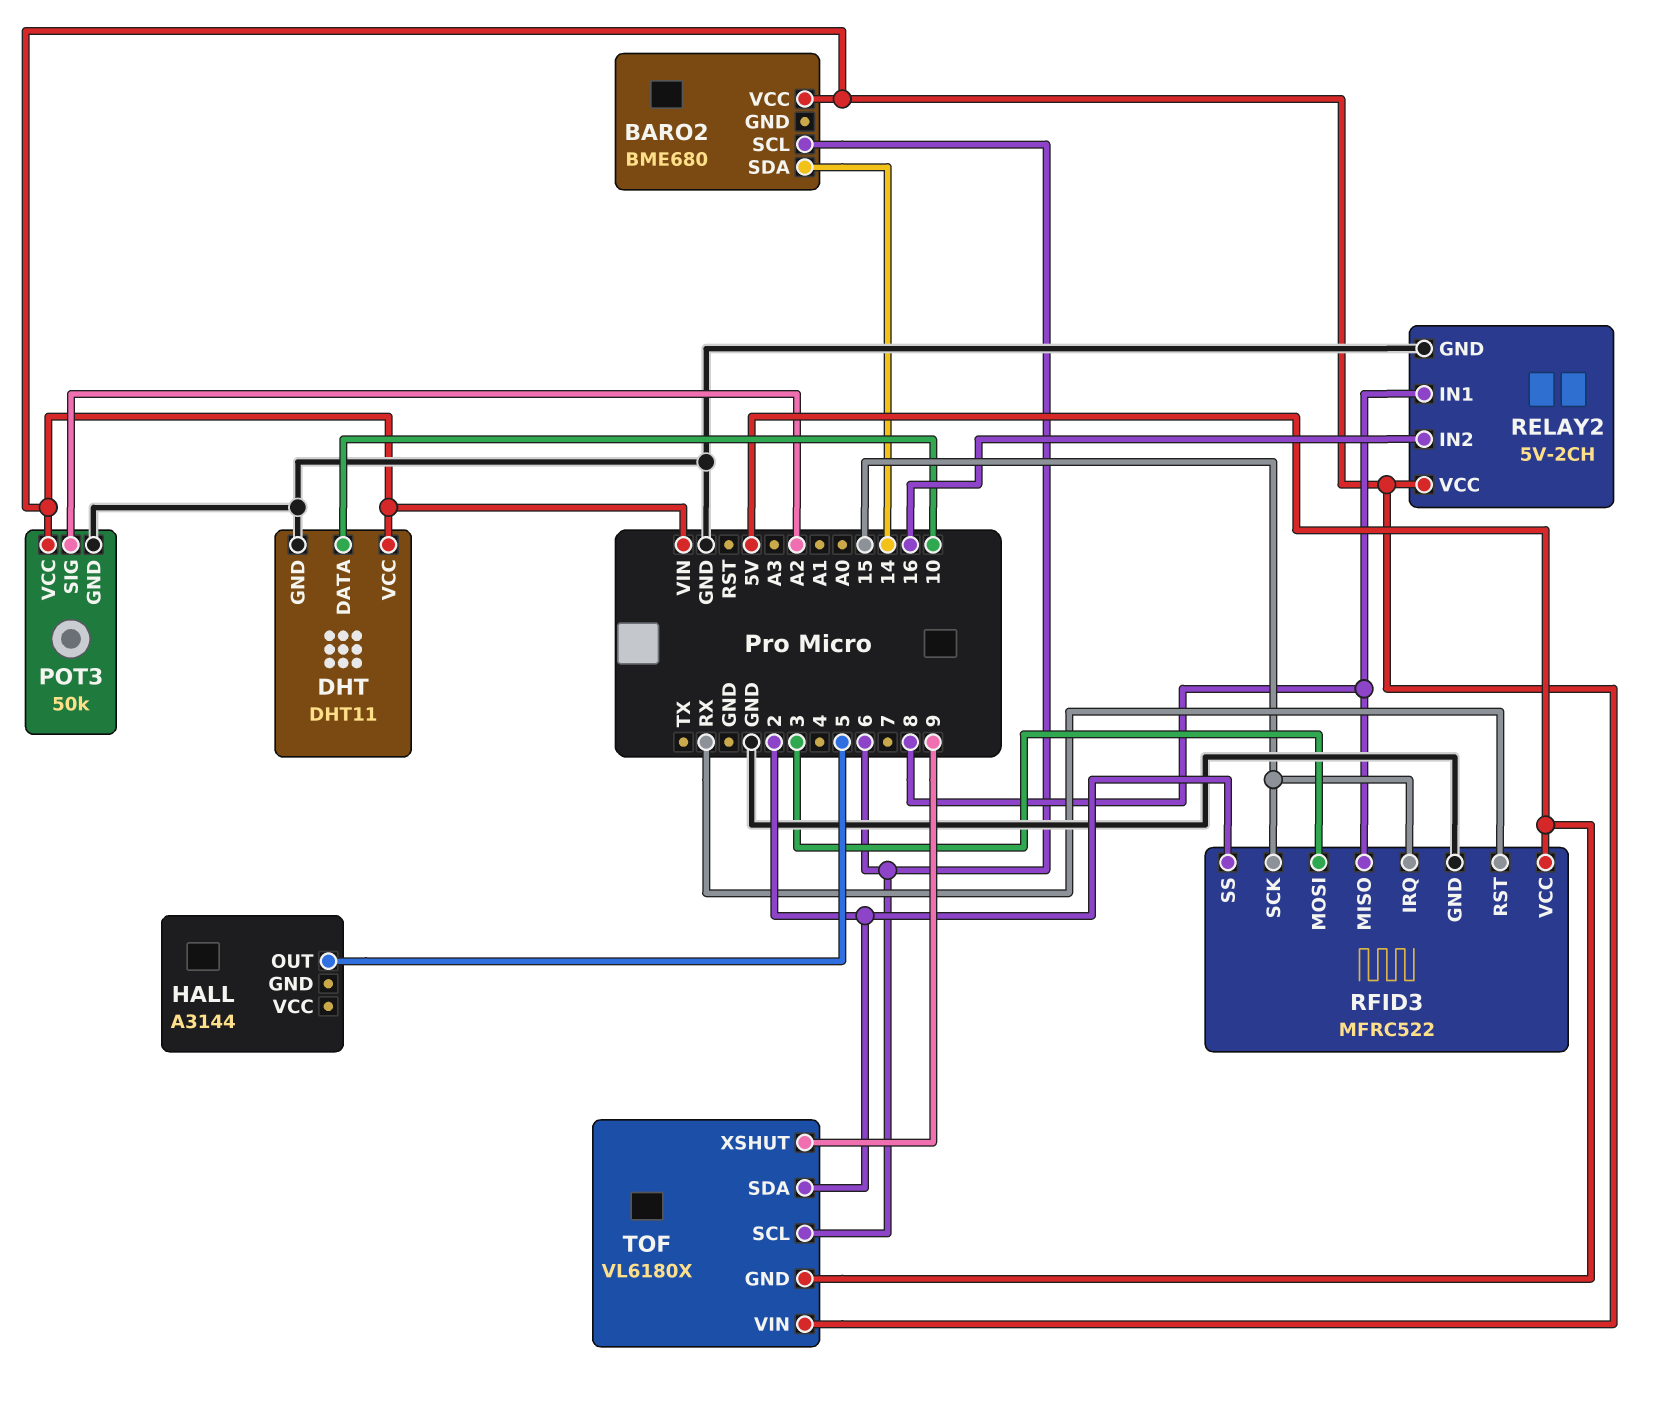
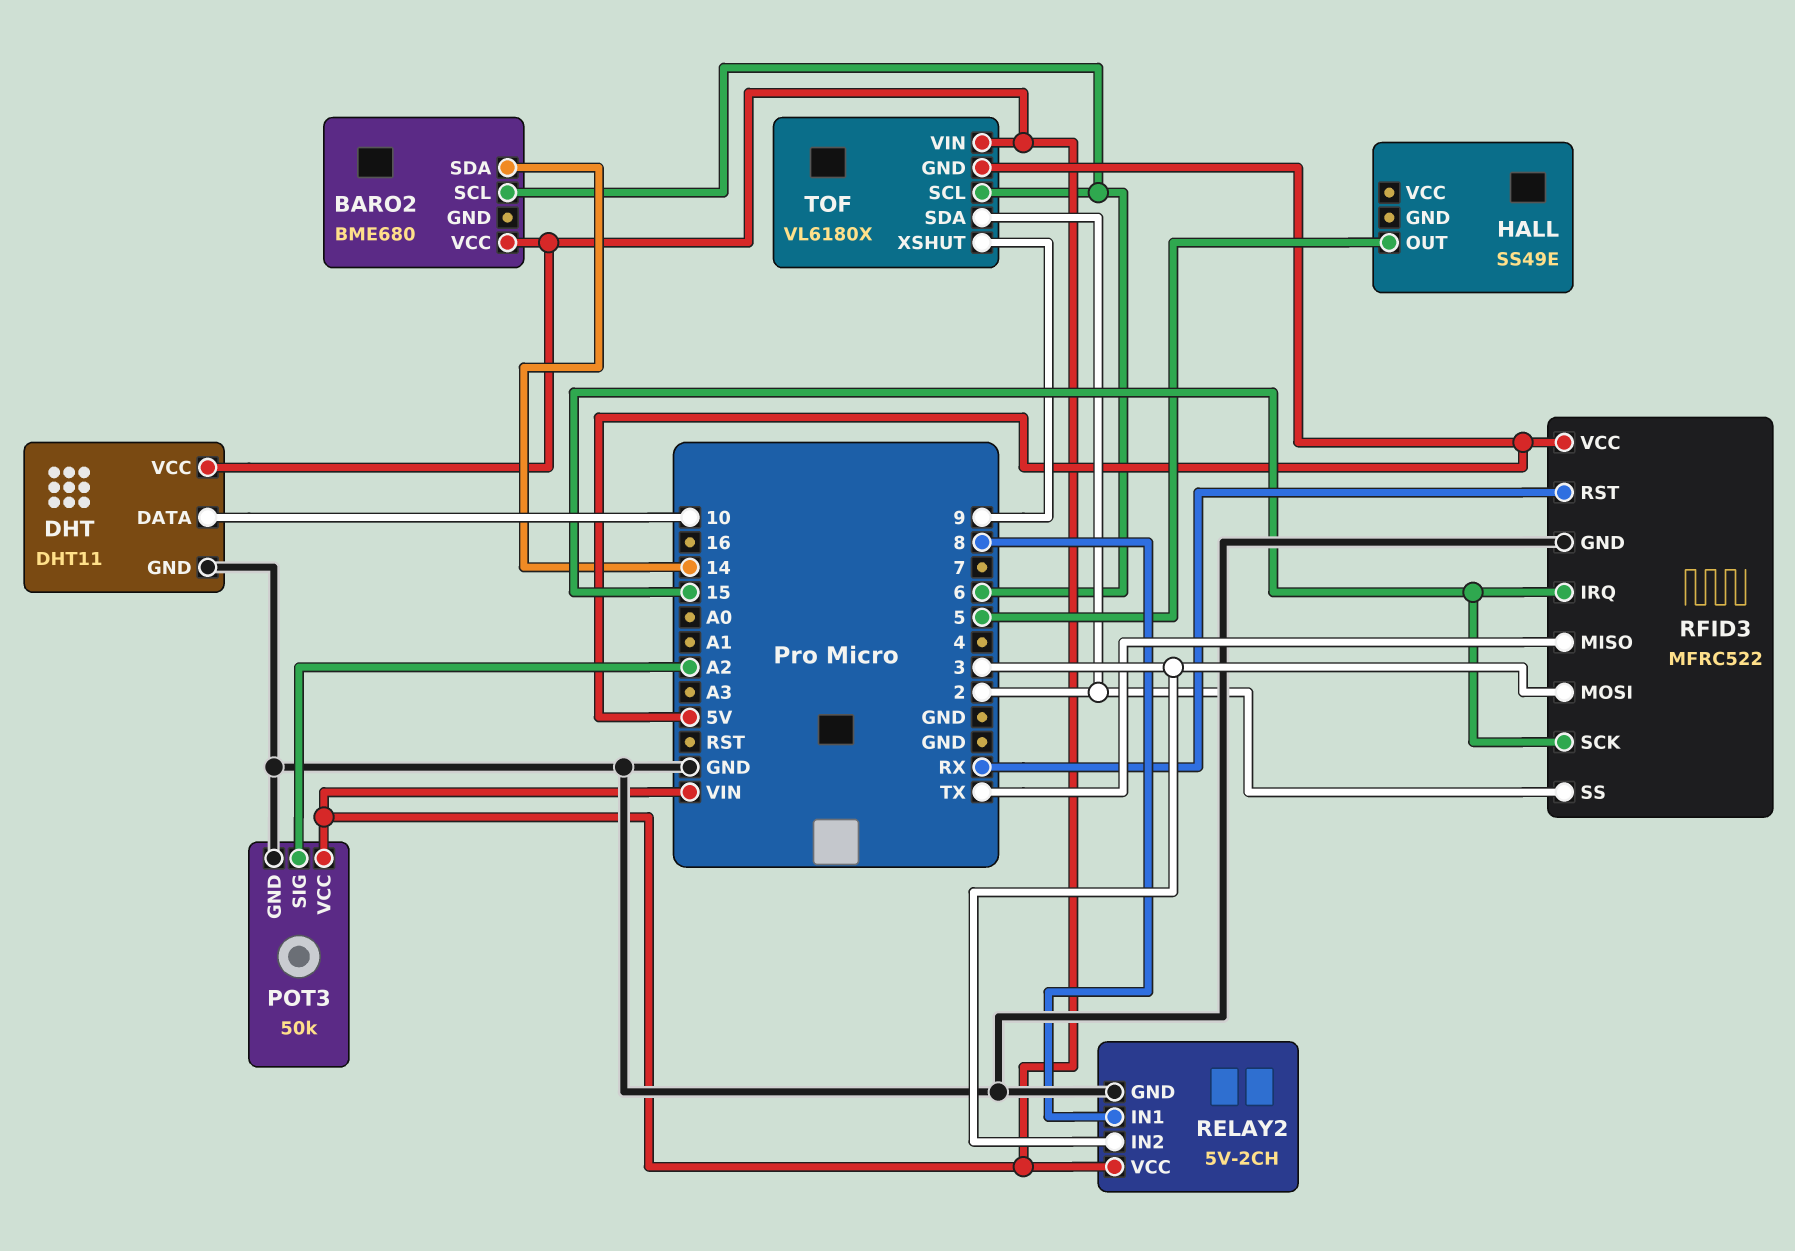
HALL: A3144 -> SS49E
RELAY2 pin IN2: 16 -> 3
RFID3 pin MISO: 8 -> TX

